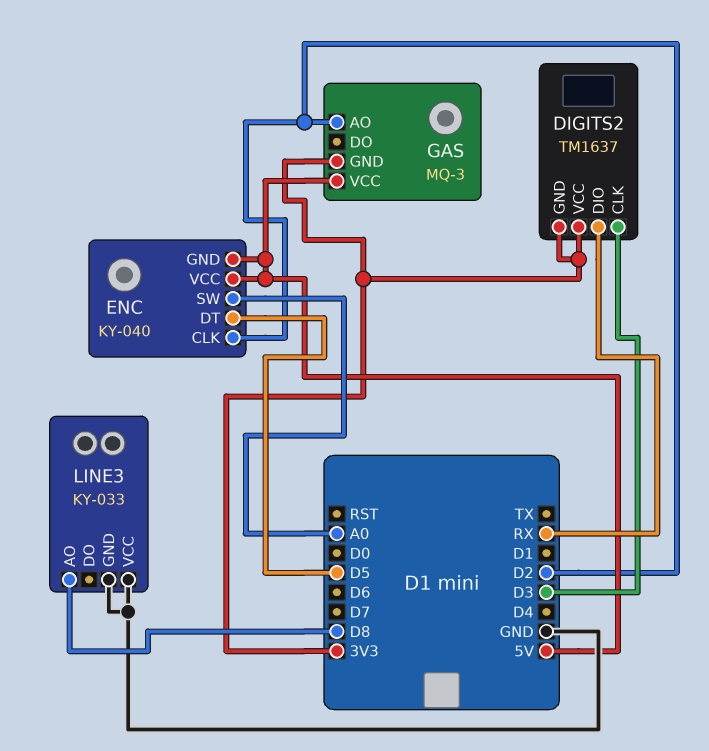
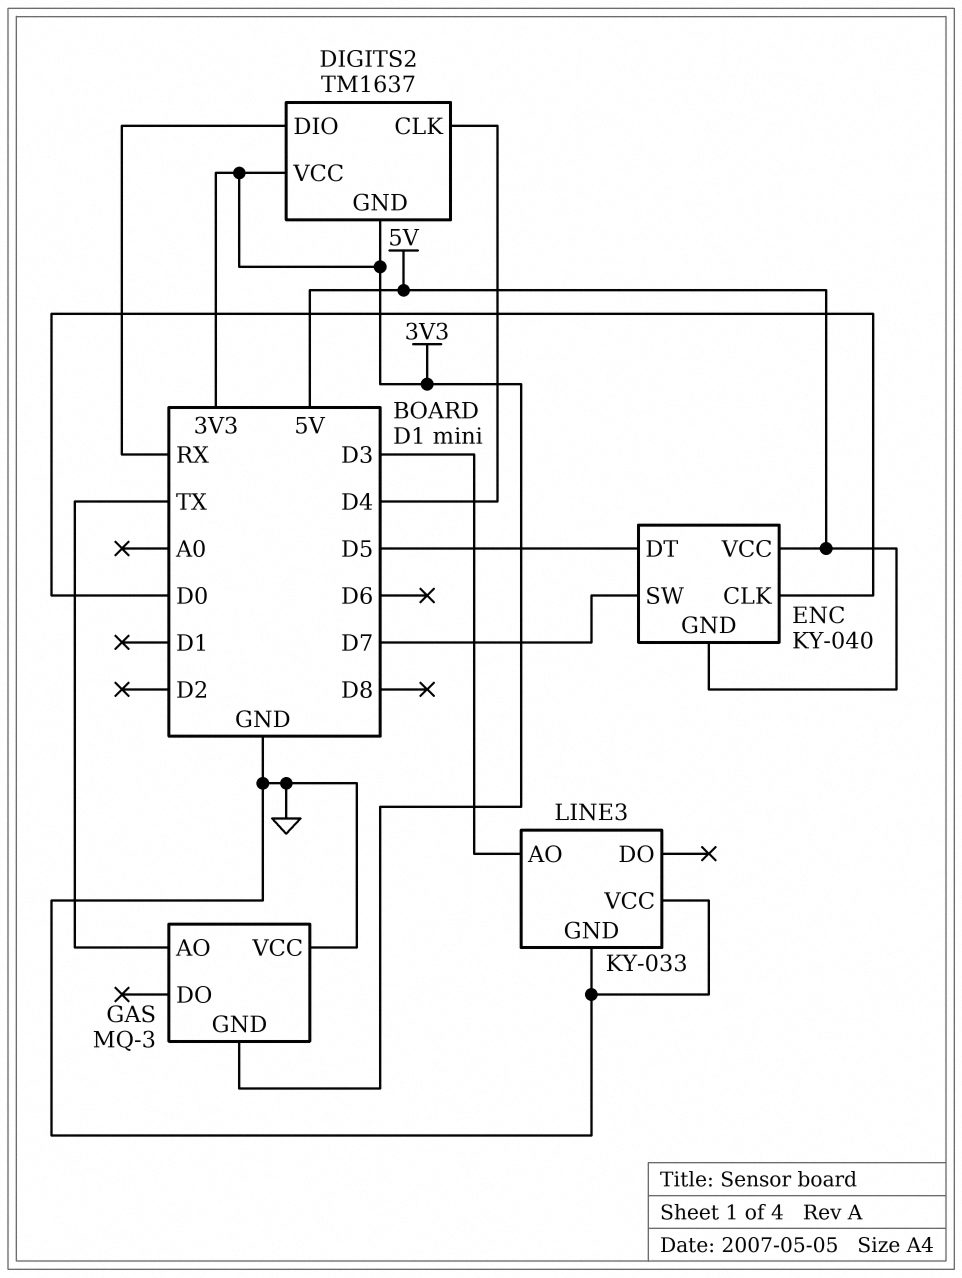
DIGITS2 pin CLK: D3 -> D4
ENC pin CLK: D2 -> D0
ENC pin SW: A0 -> D7
GAS pin AO: D2 -> TX
GAS pin VCC: 5V -> GND
LINE3 pin AO: D8 -> D3

